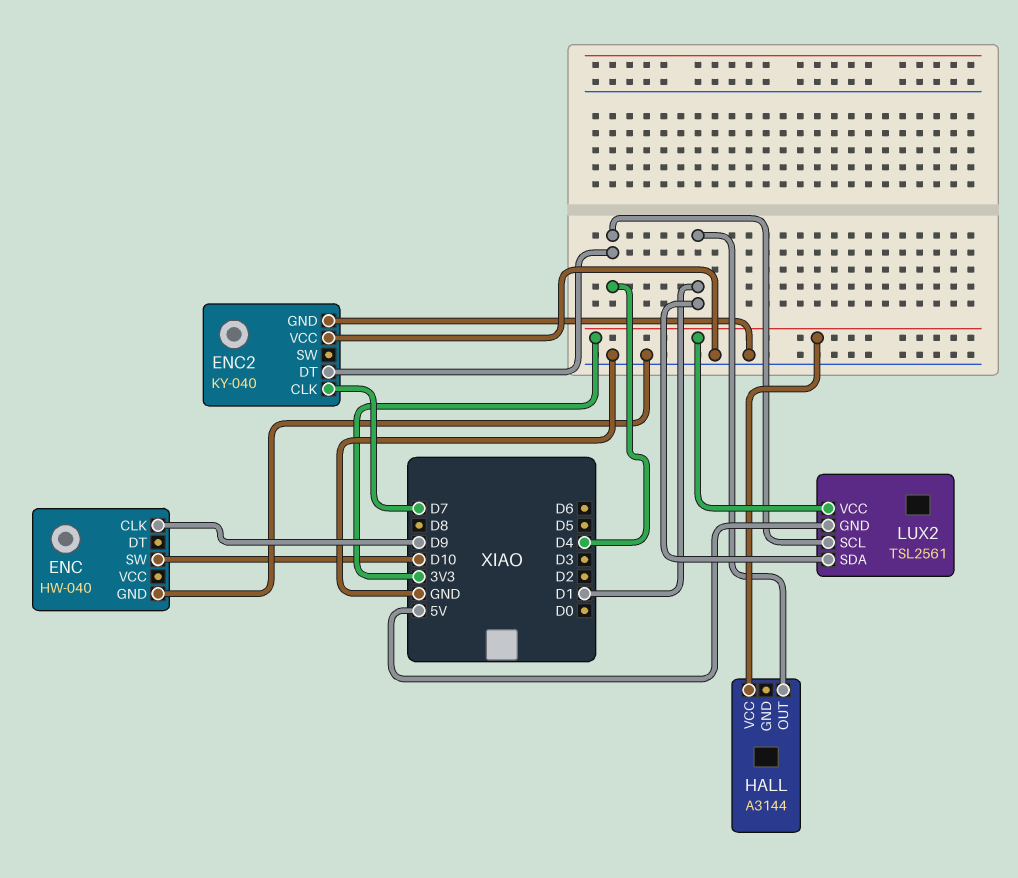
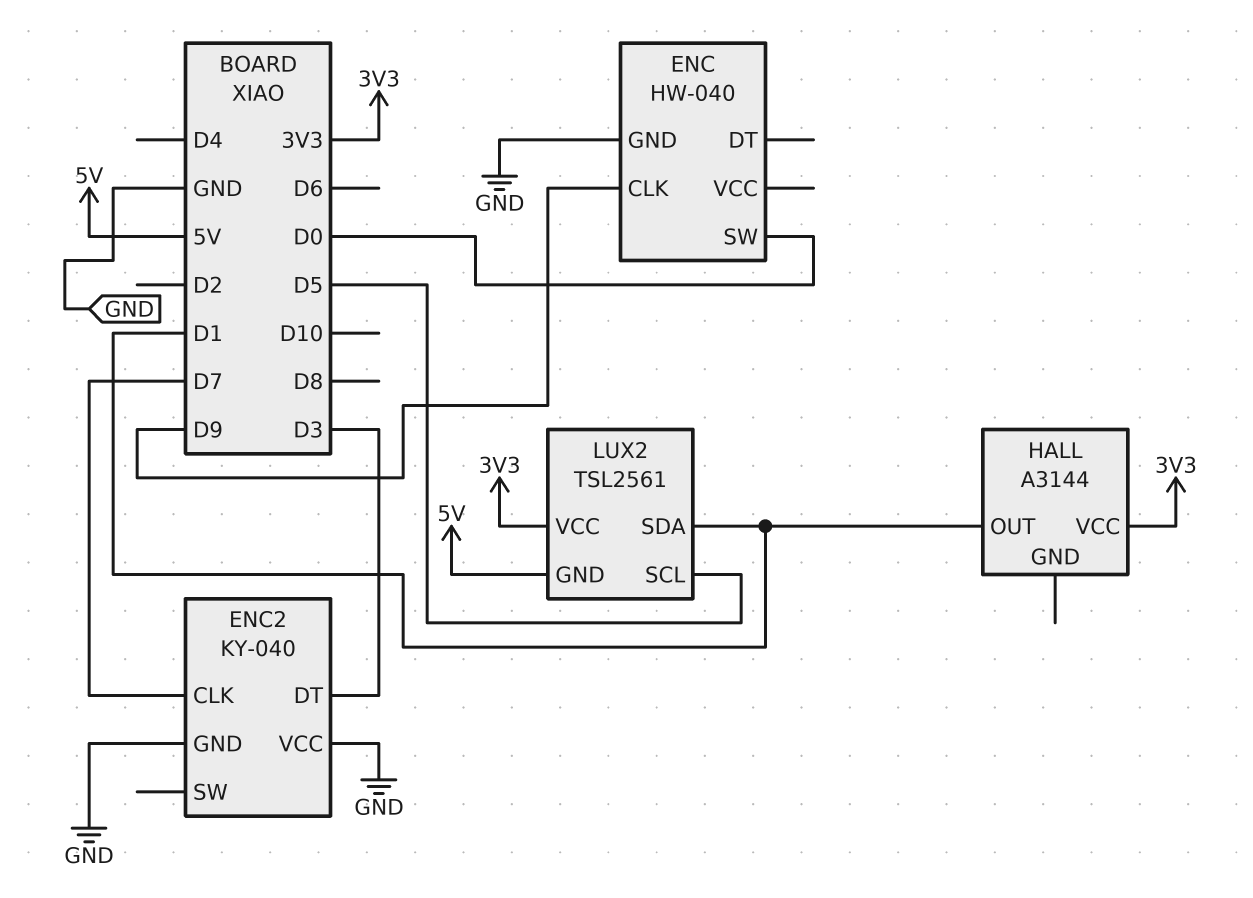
ENC pin SW: D10 -> D0
ENC2 pin DT: D4 -> D3
LUX2 pin SCL: D4 -> D5

